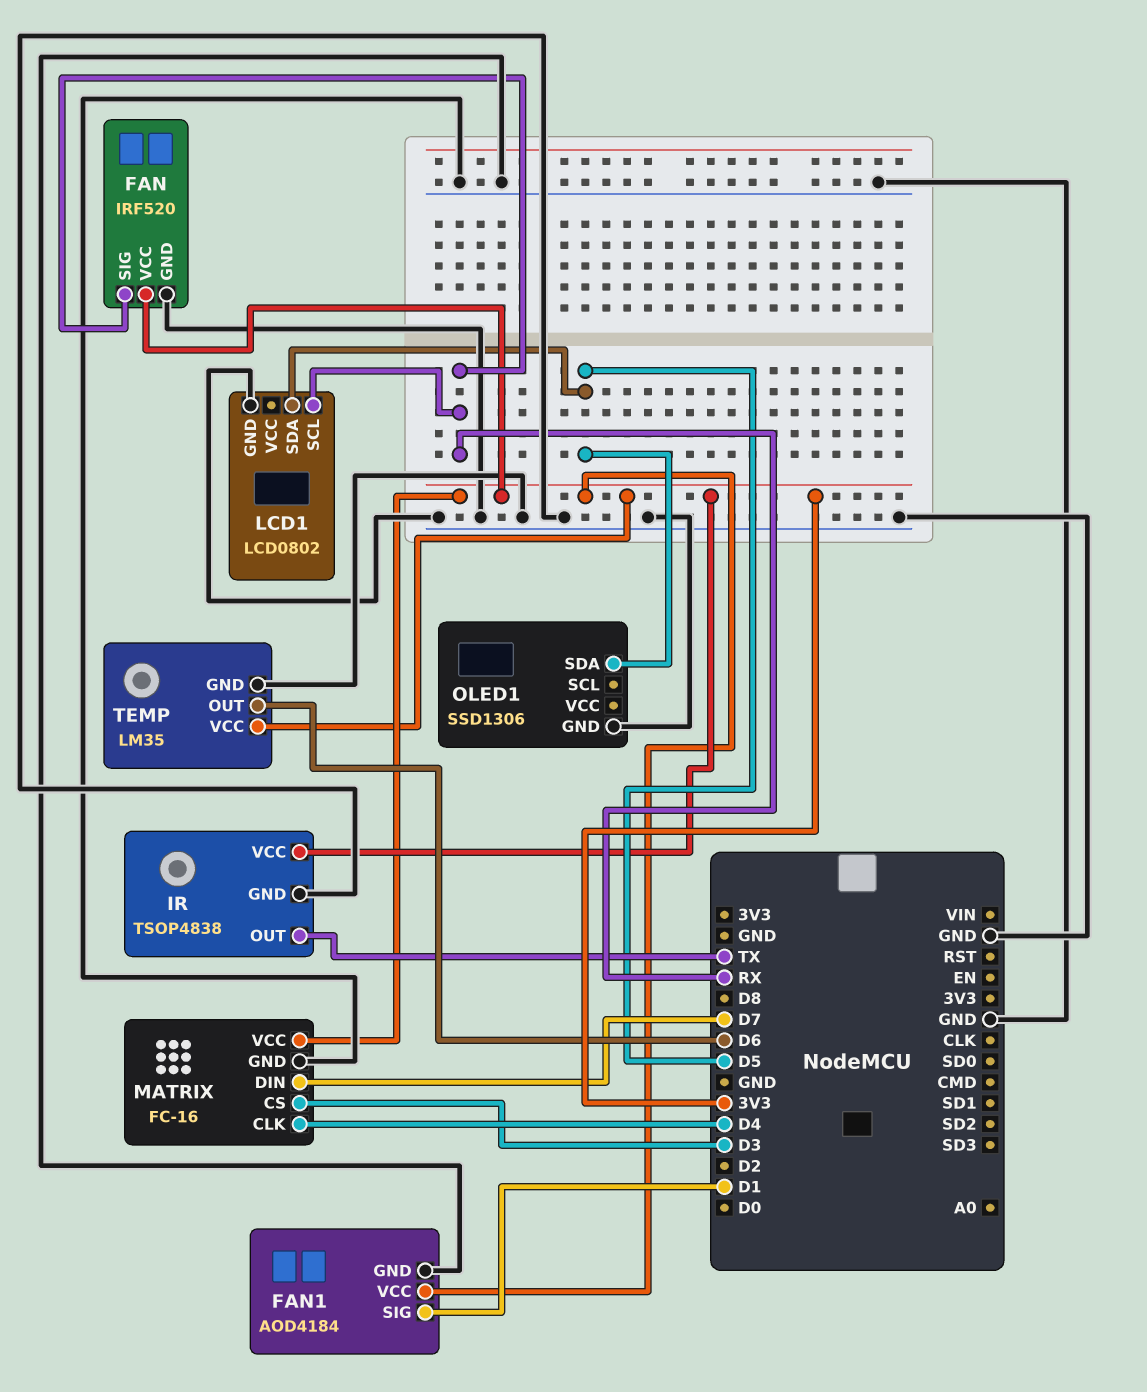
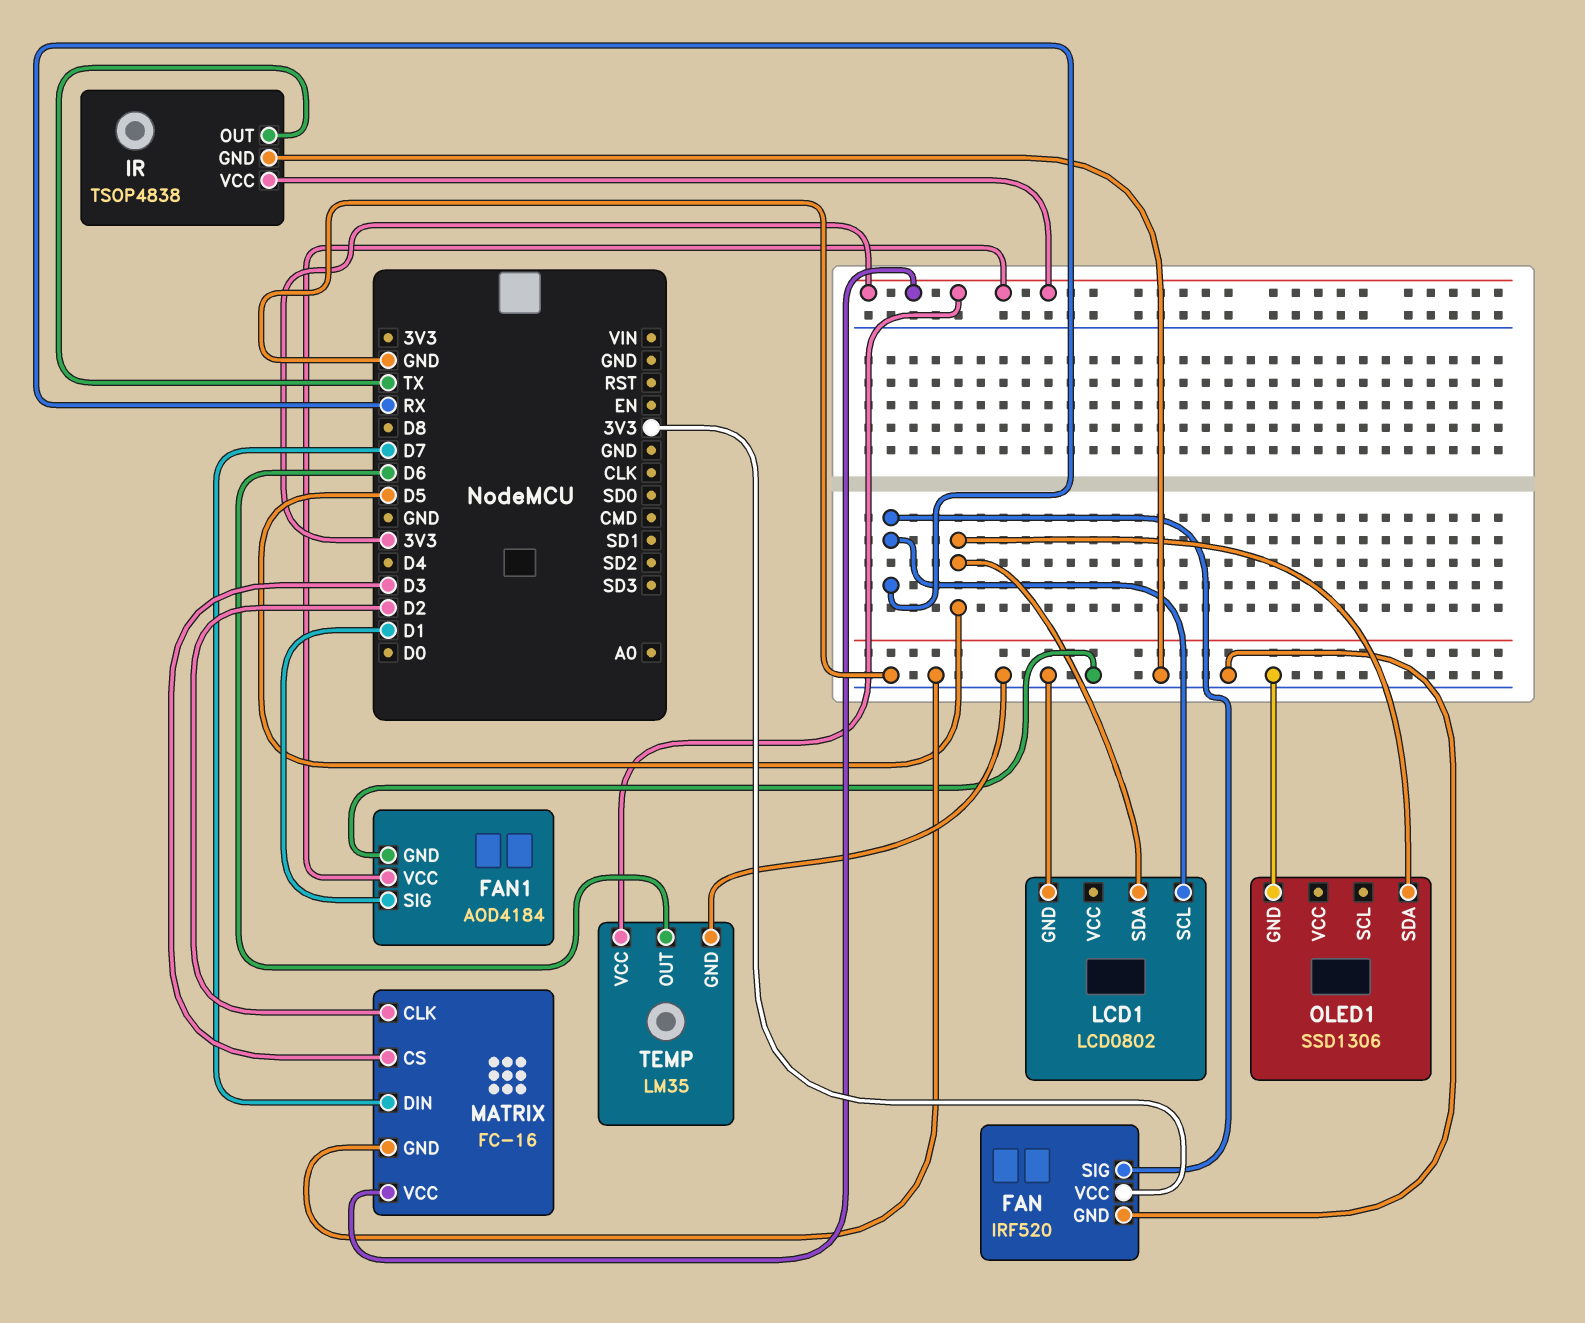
MATRIX pin CLK: D4 -> D2

